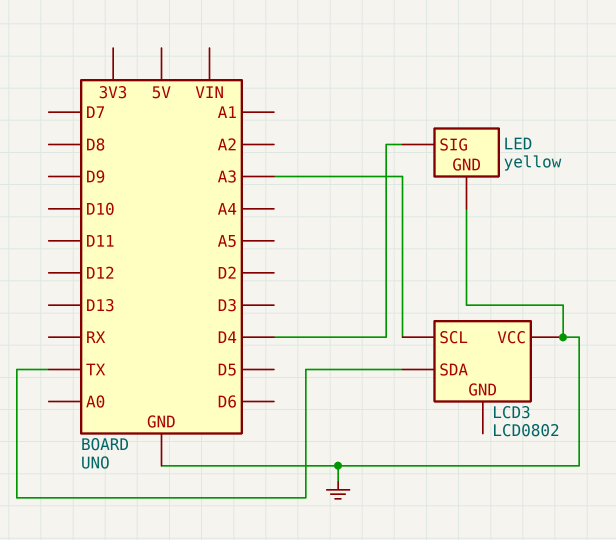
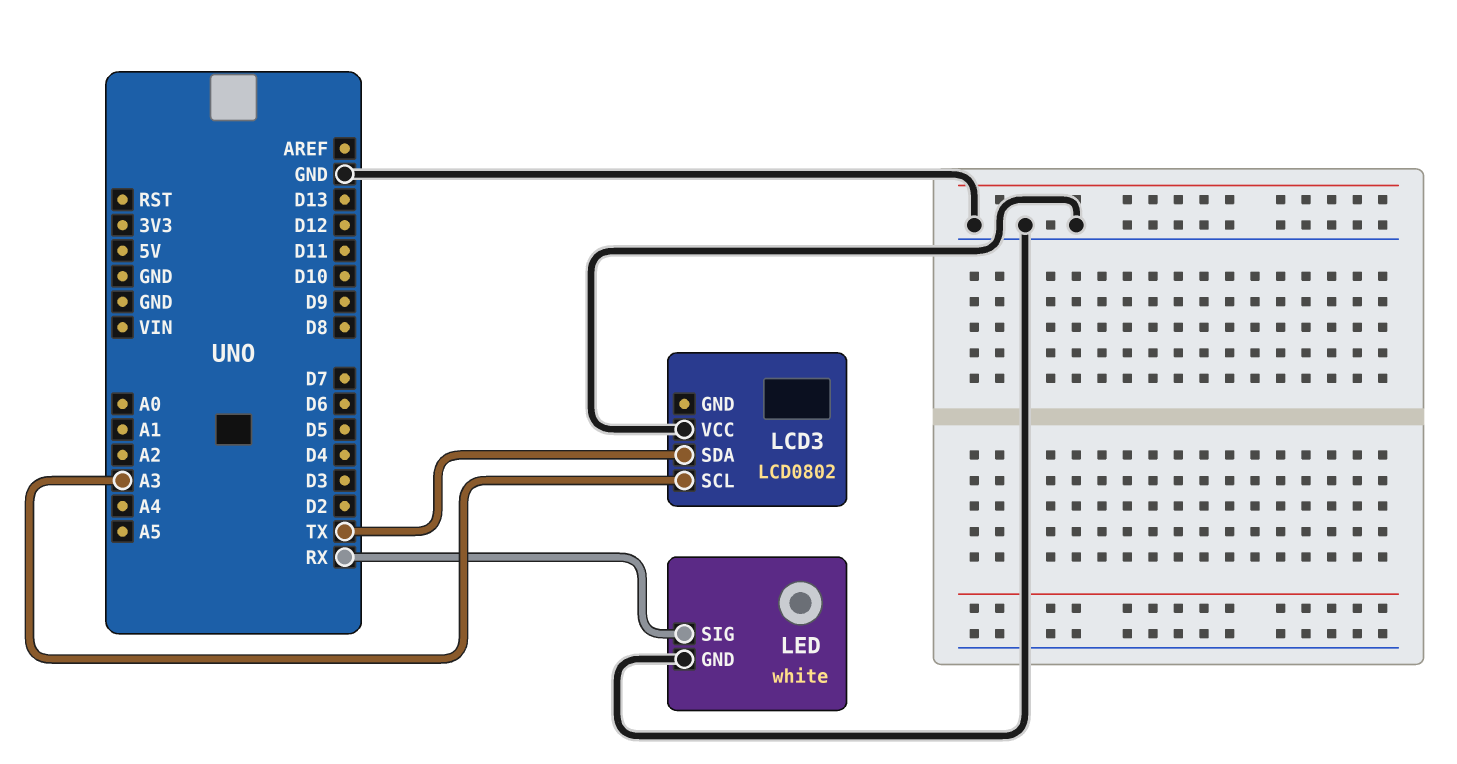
LED: yellow -> white
LED pin SIG: D4 -> RX

